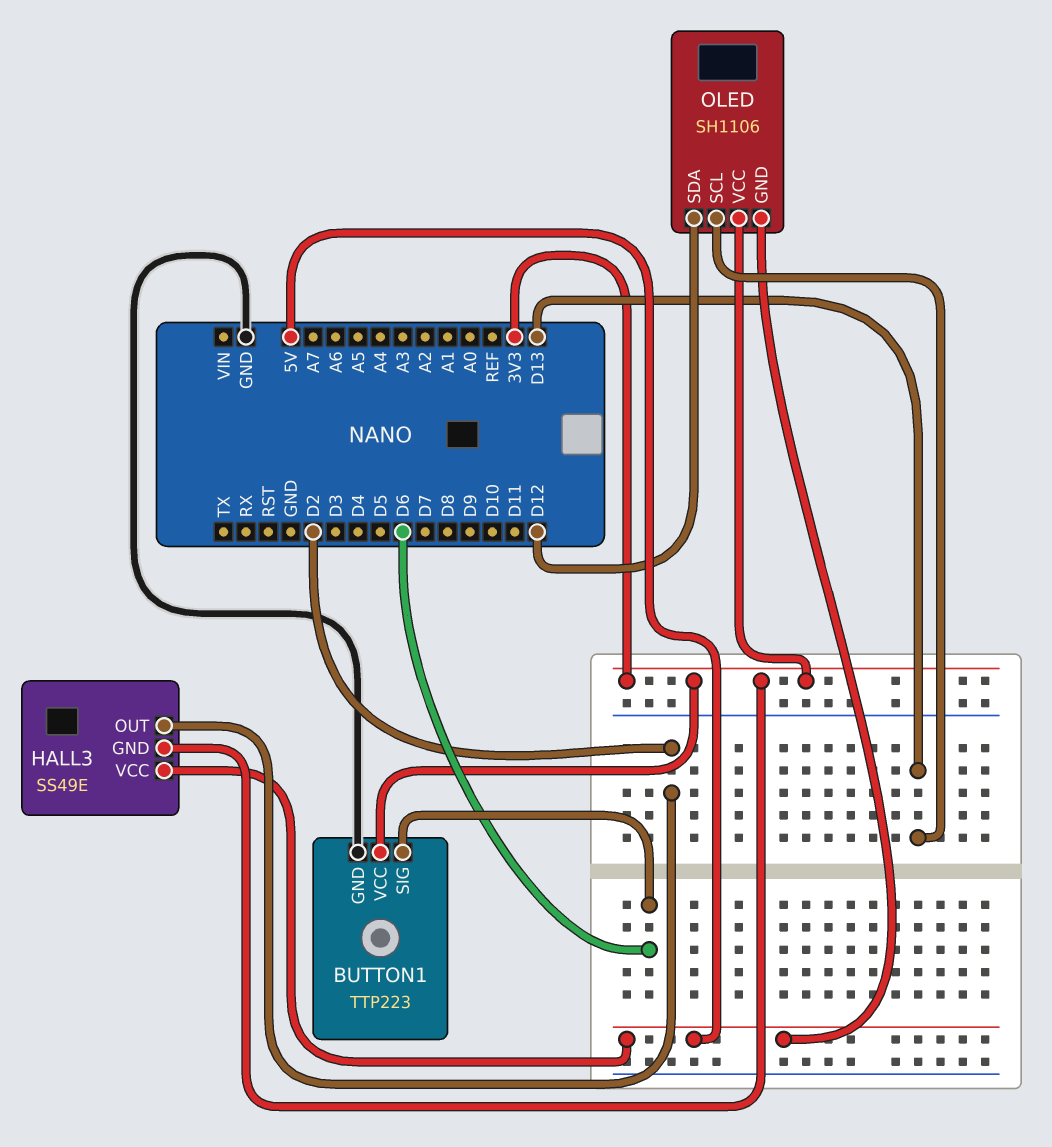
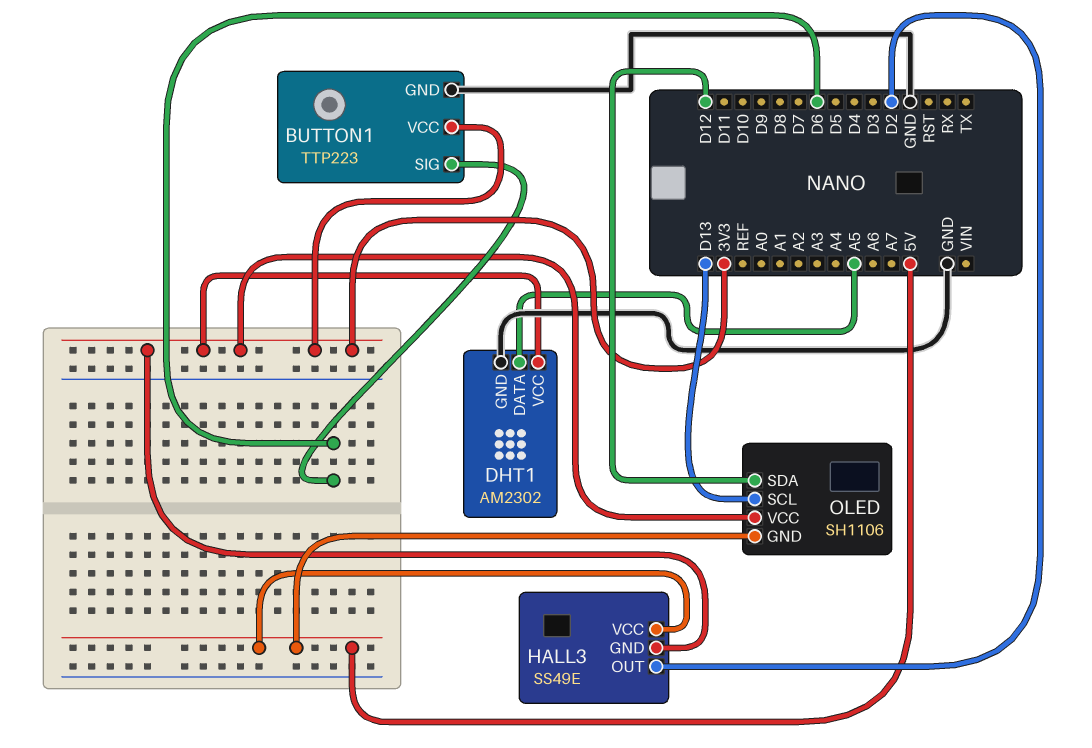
DHT1: none -> AM2302
DHT1 pin DATA: none -> A5
DHT1 pin GND: none -> GND
DHT1 pin VCC: none -> 3V3

